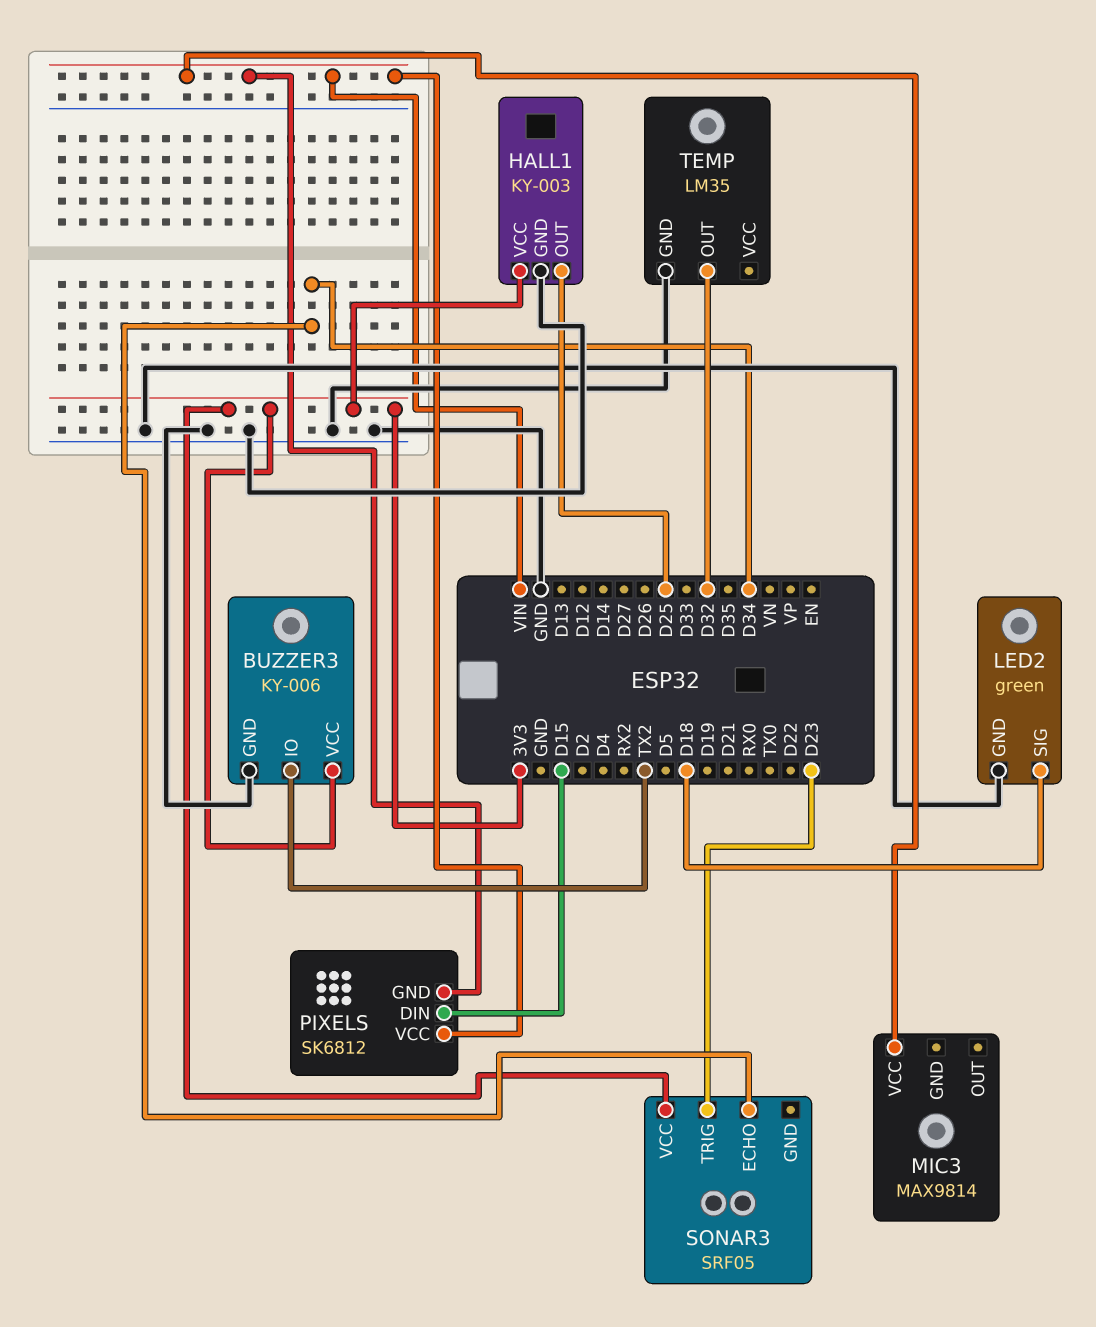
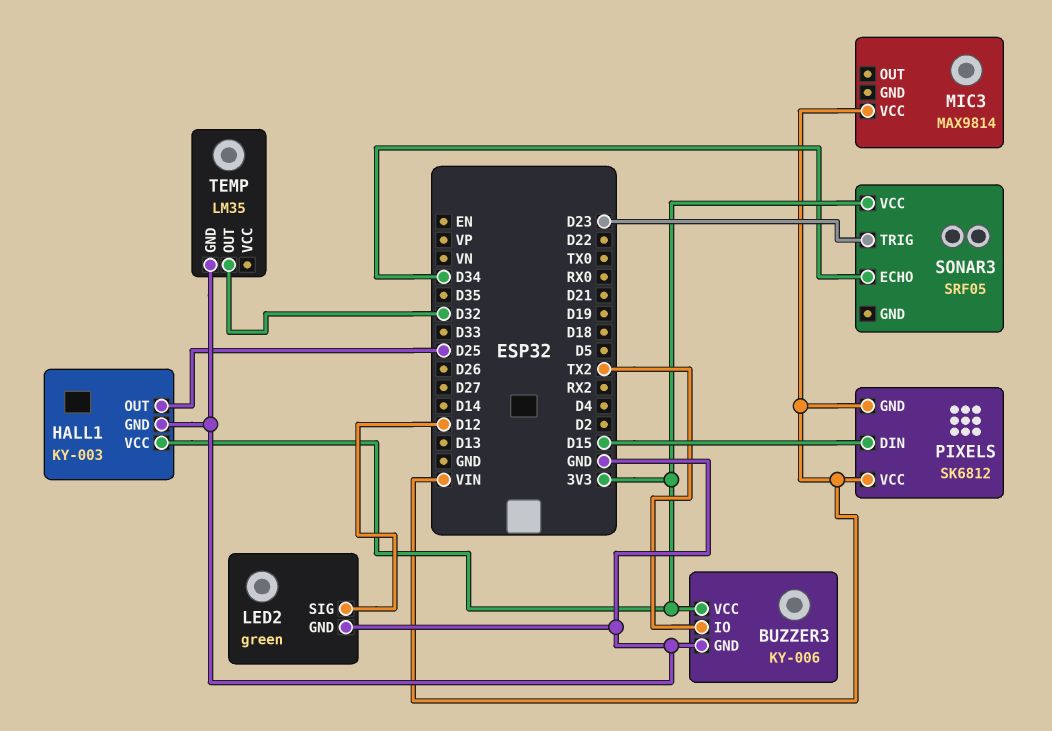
LED2 pin SIG: D18 -> D12

